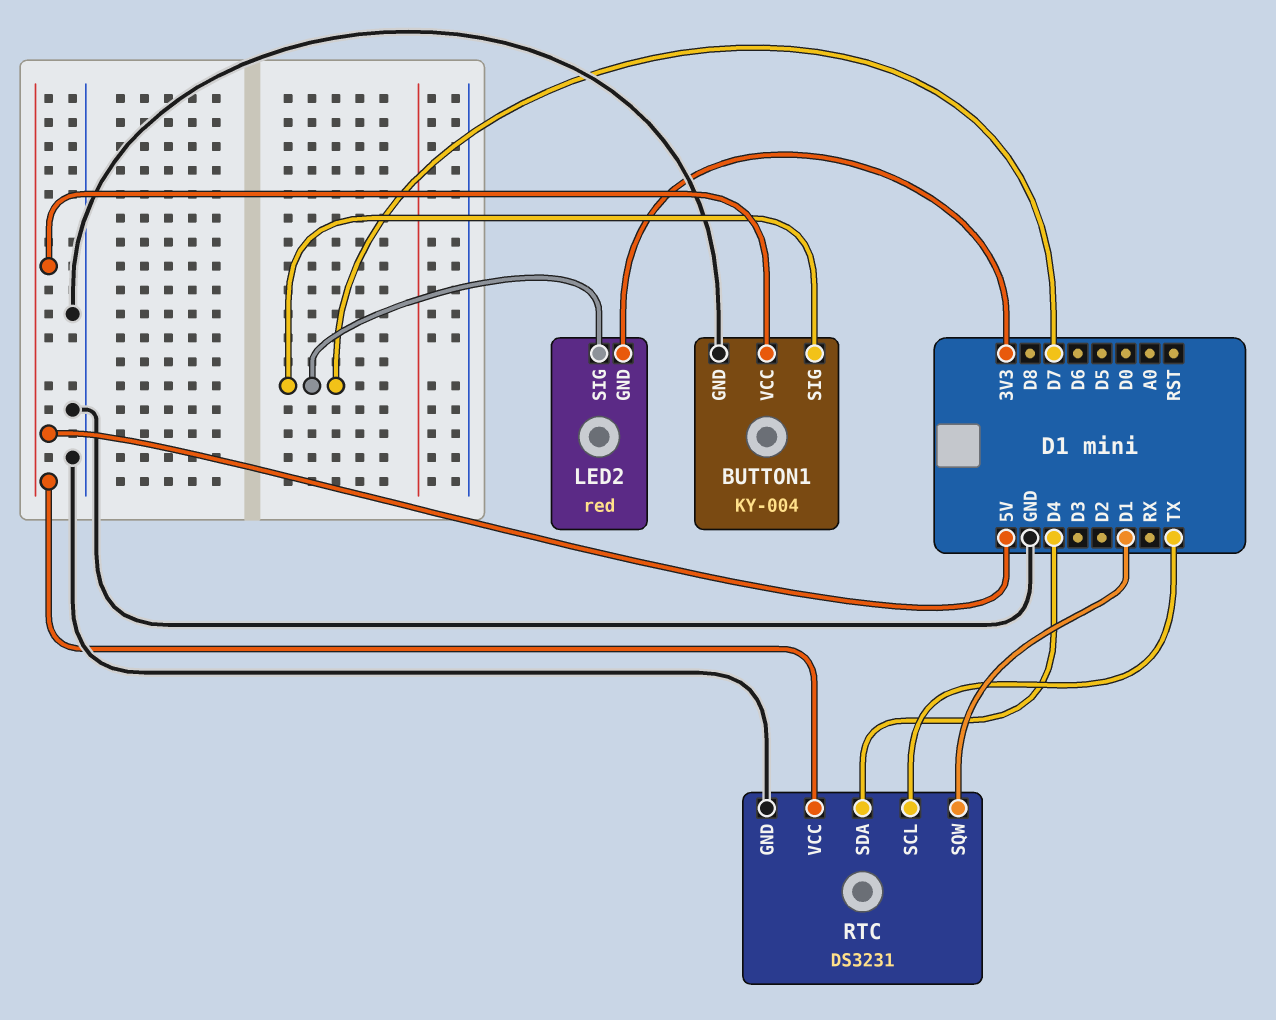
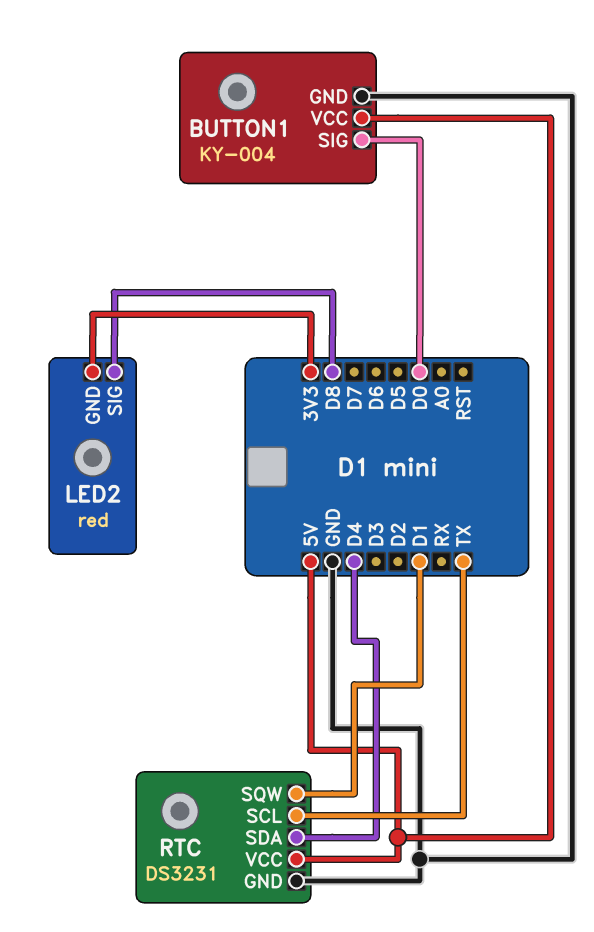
BUTTON1 pin SIG: D7 -> D0
LED2 pin SIG: D7 -> D8

